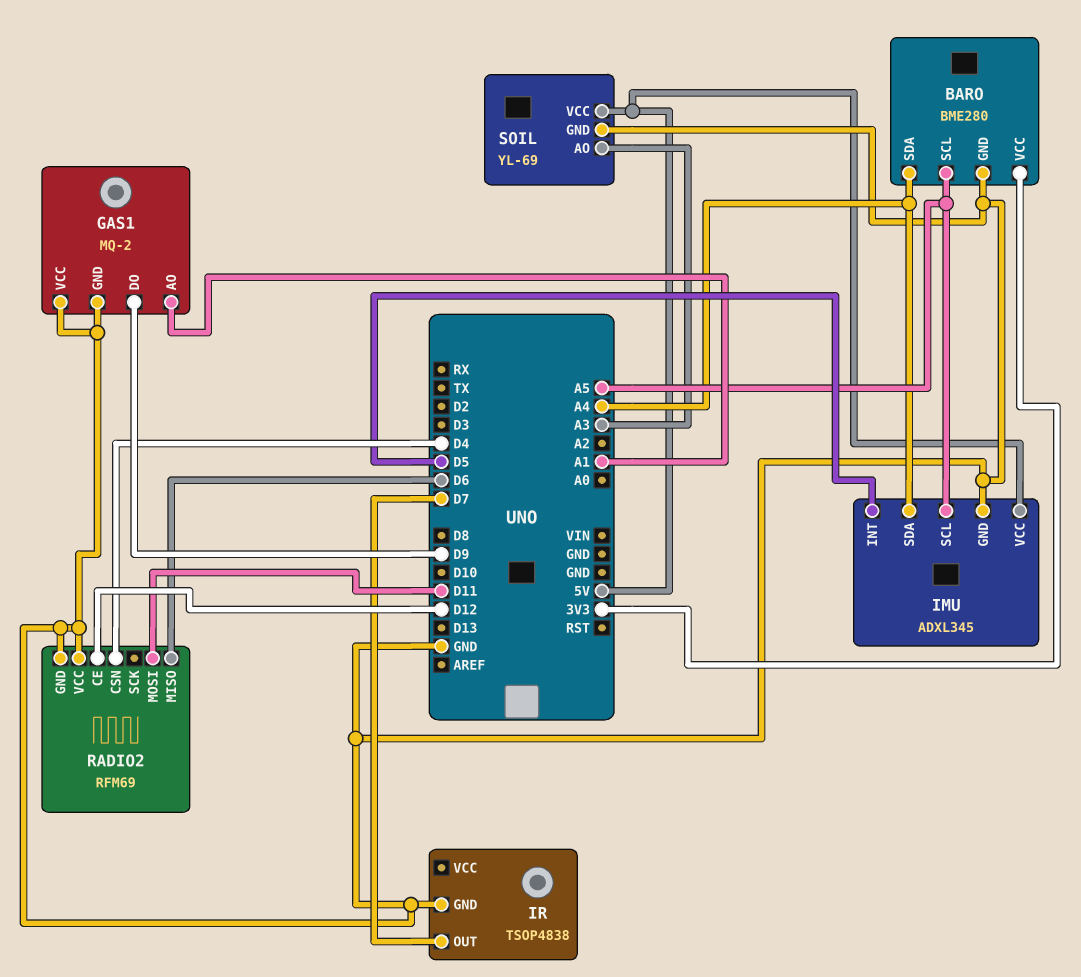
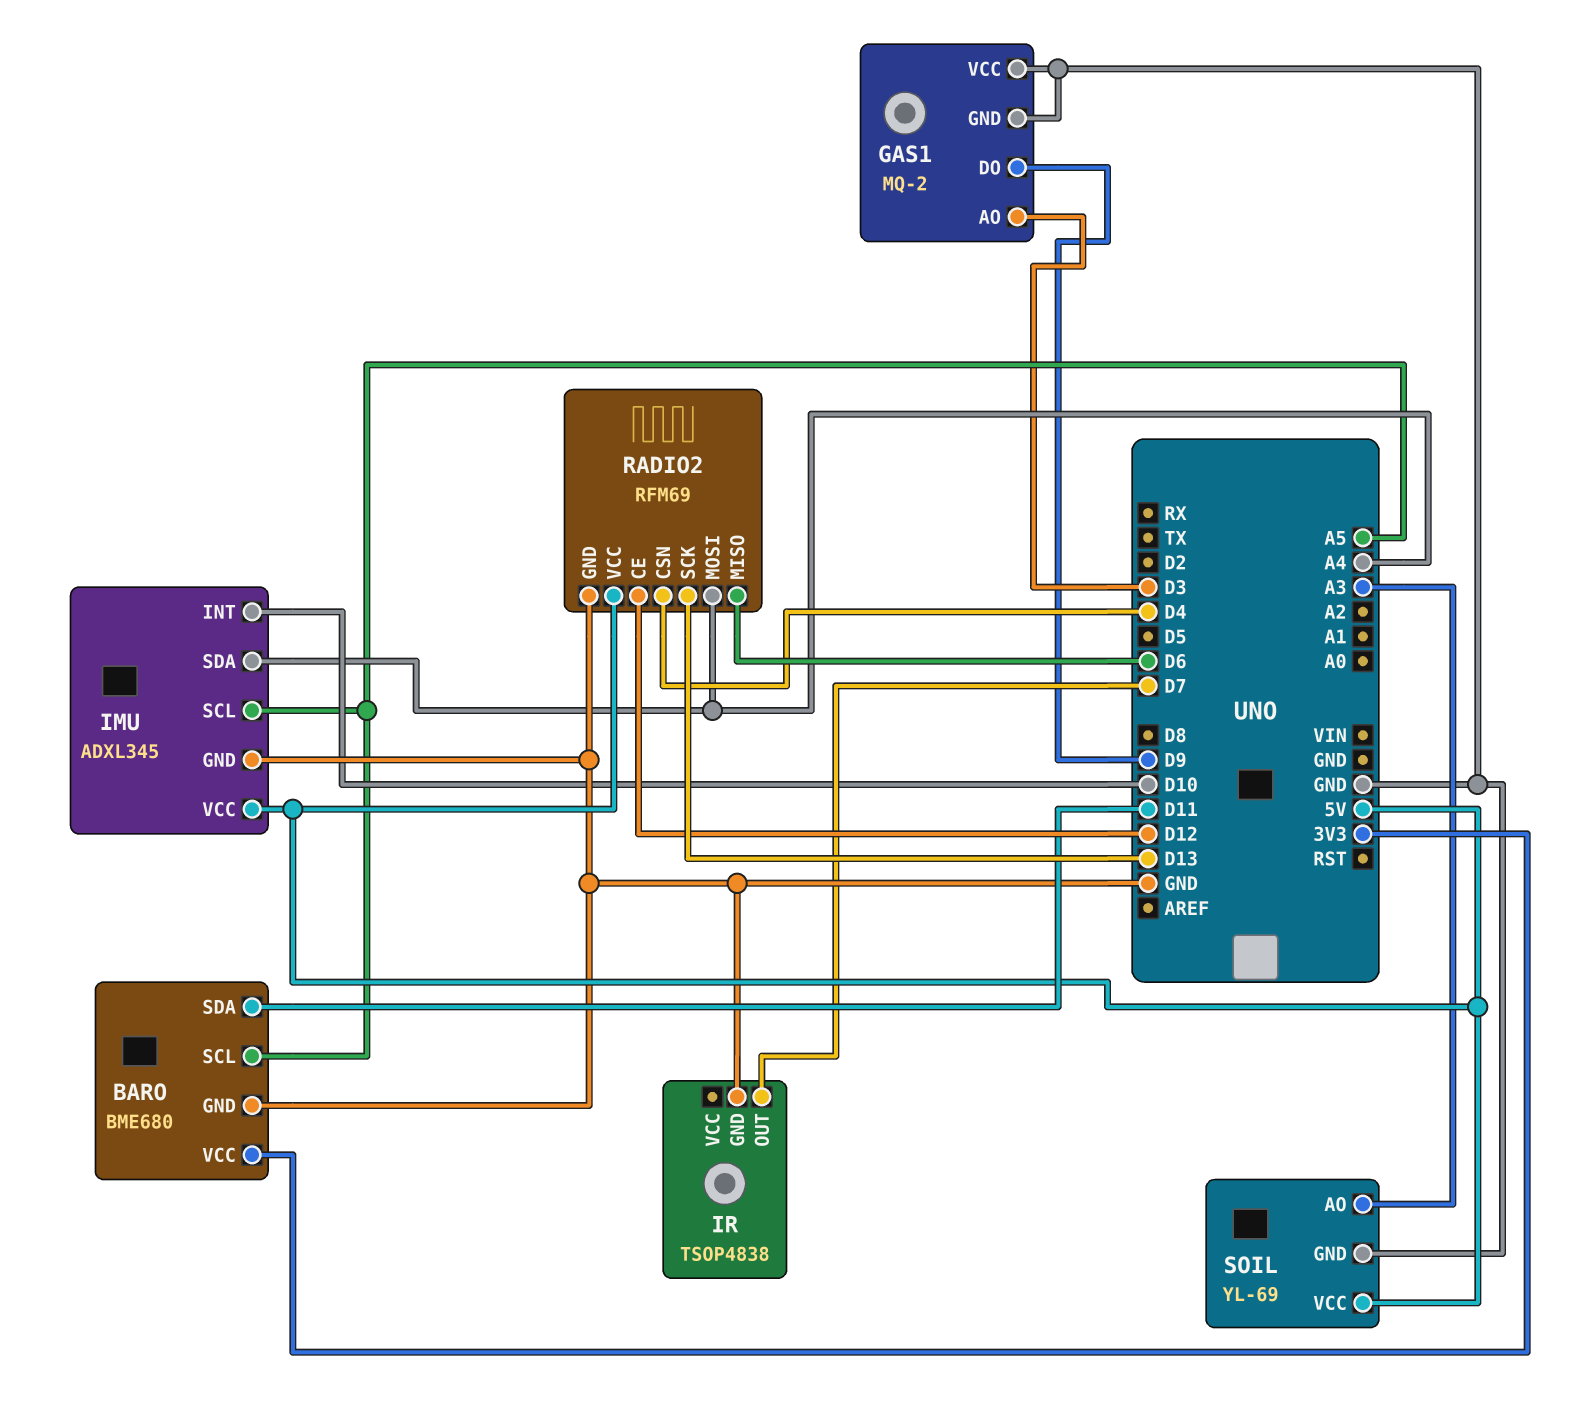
BARO: BME280 -> BME680
BARO pin SDA: A4 -> D11
GAS1 pin AO: A1 -> D3
IMU pin INT: D5 -> D10
RADIO2 pin MOSI: D11 -> A4
RADIO2 pin SCK: none -> D13
RADIO2 pin VCC: GND -> 5V

